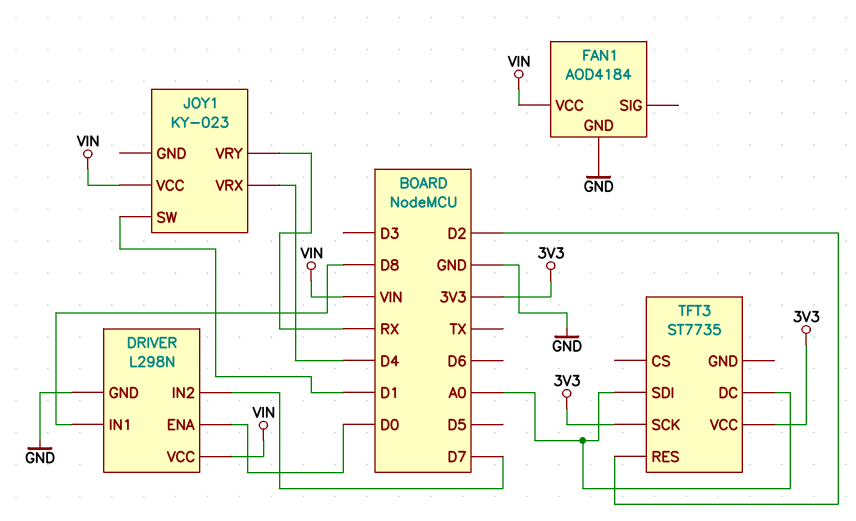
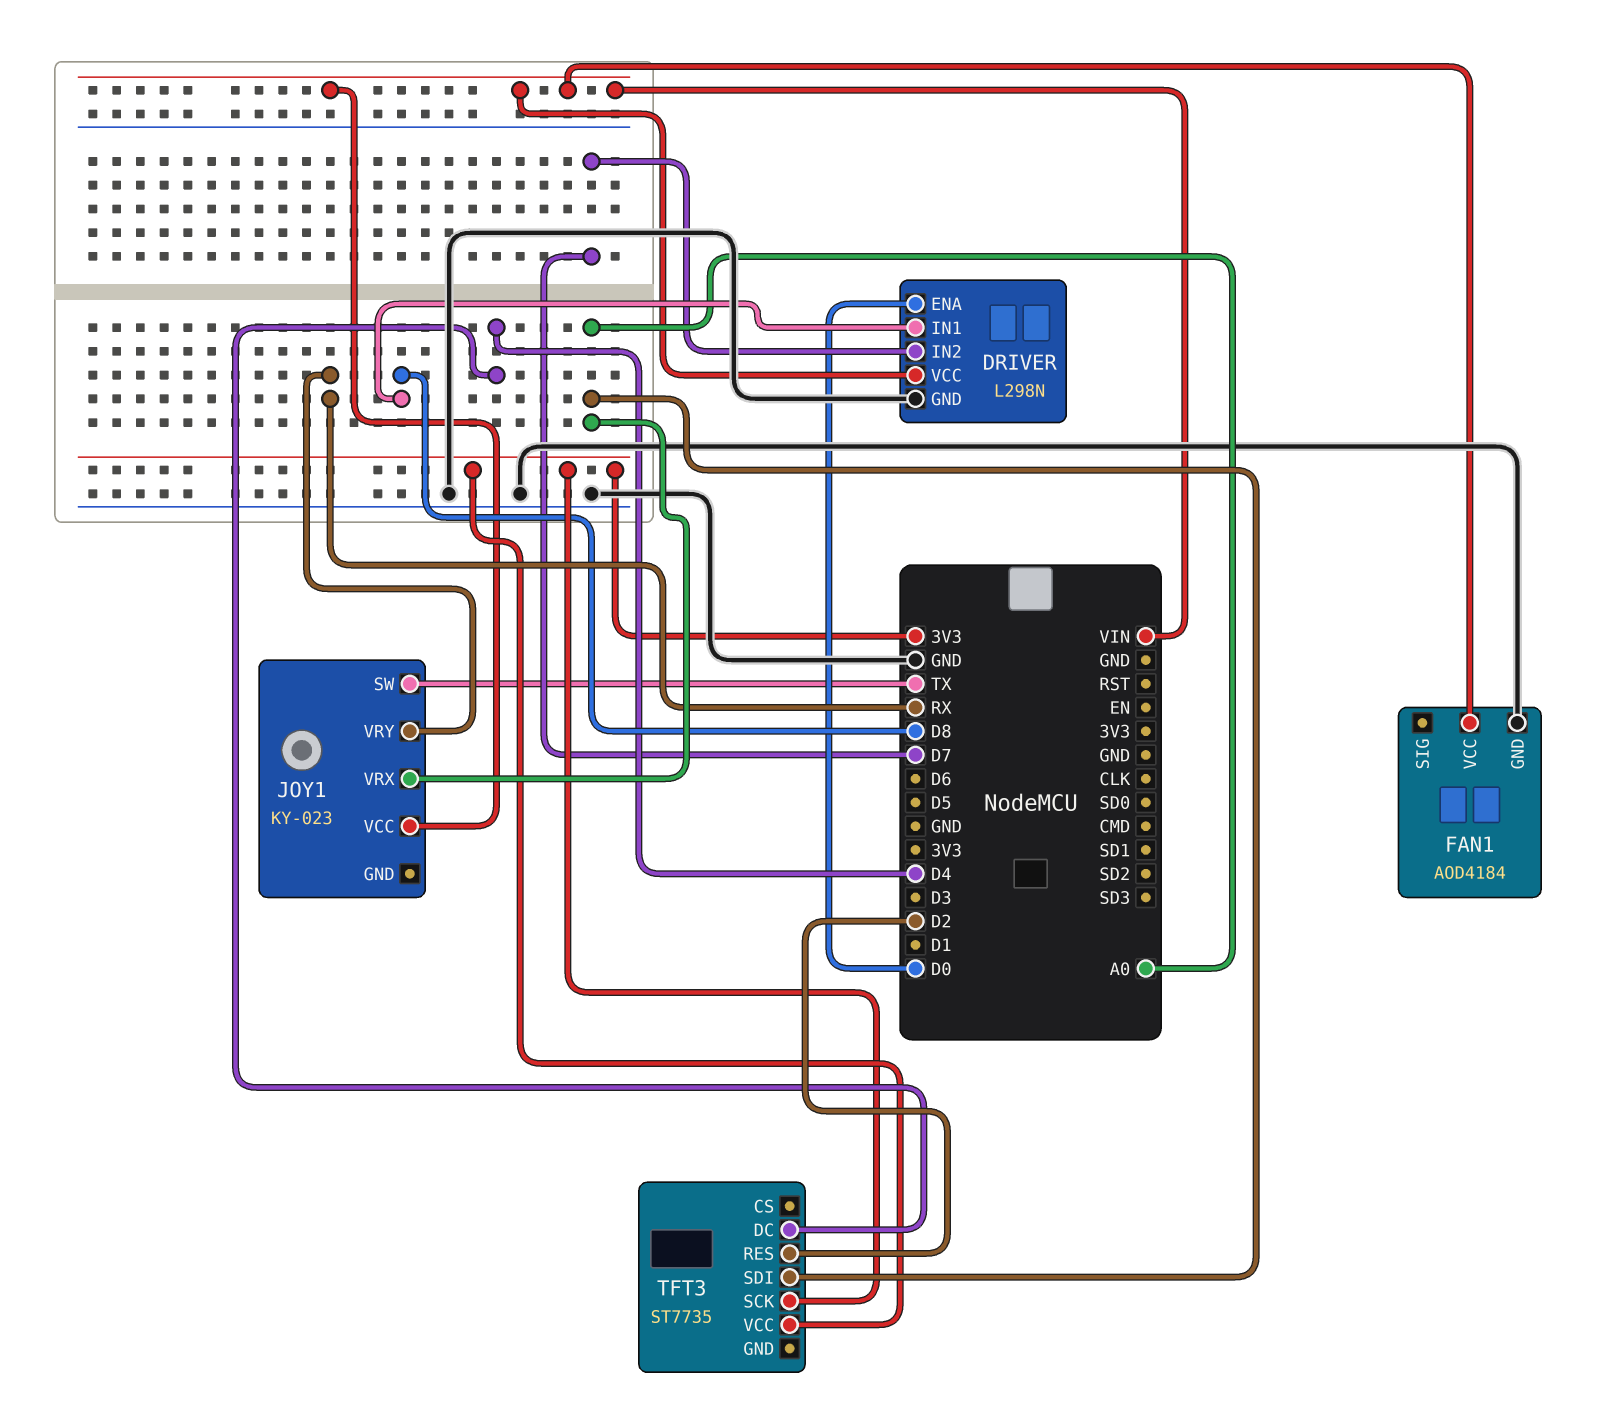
JOY1 pin SW: D1 -> TX
JOY1 pin VRX: D4 -> A0
TFT3 pin DC: A0 -> D4

